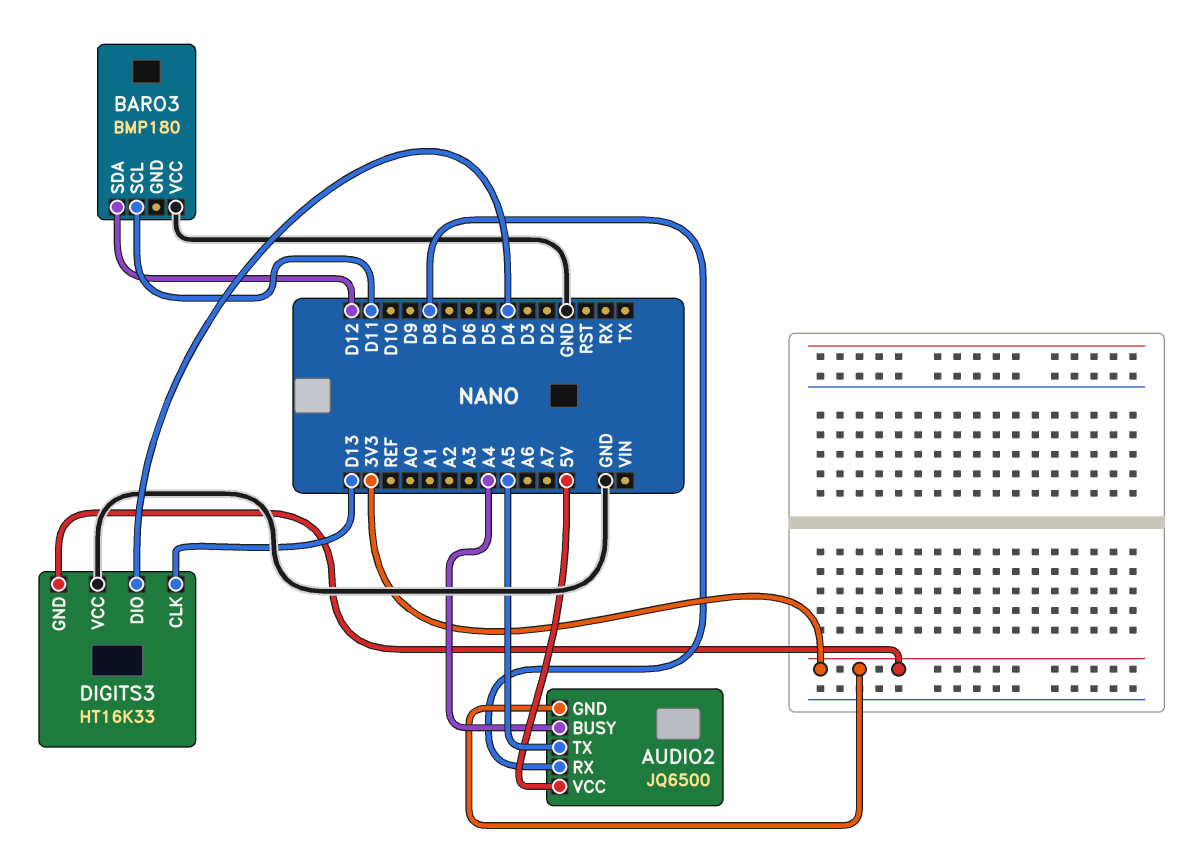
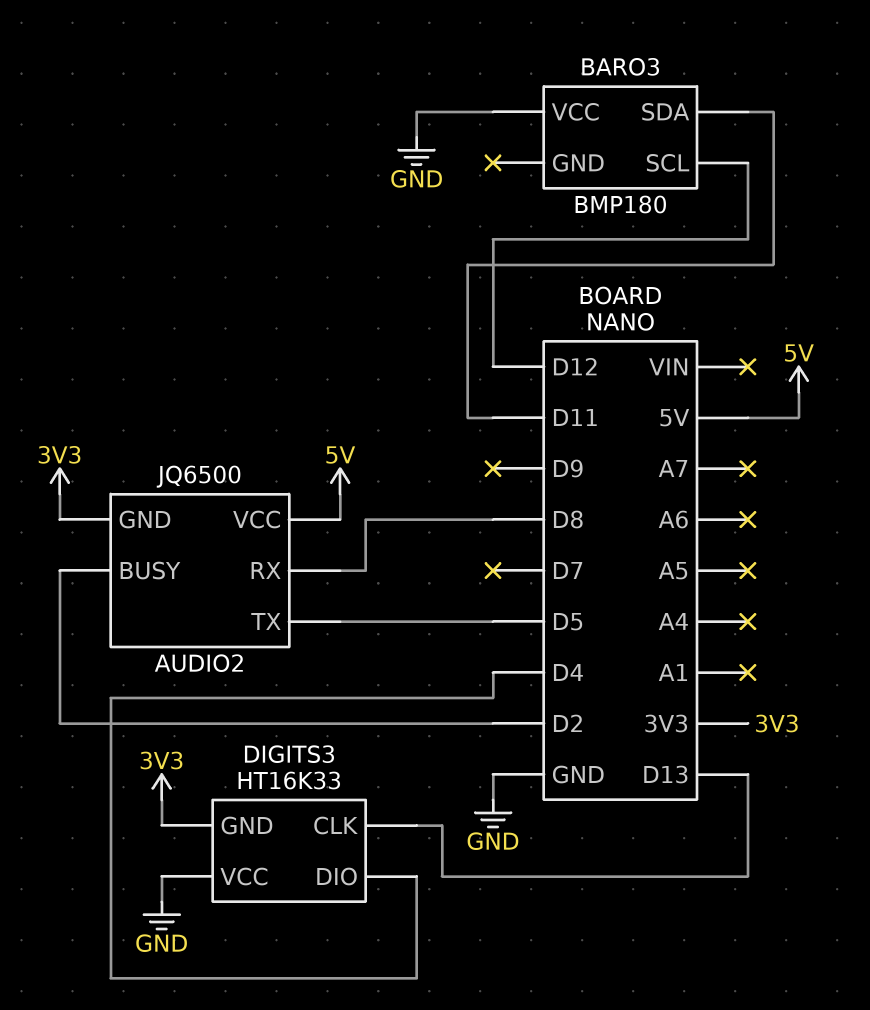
AUDIO2 pin BUSY: A4 -> D2
AUDIO2 pin TX: A5 -> D5
BARO3 pin SCL: D11 -> D12
BARO3 pin SDA: D12 -> D11

